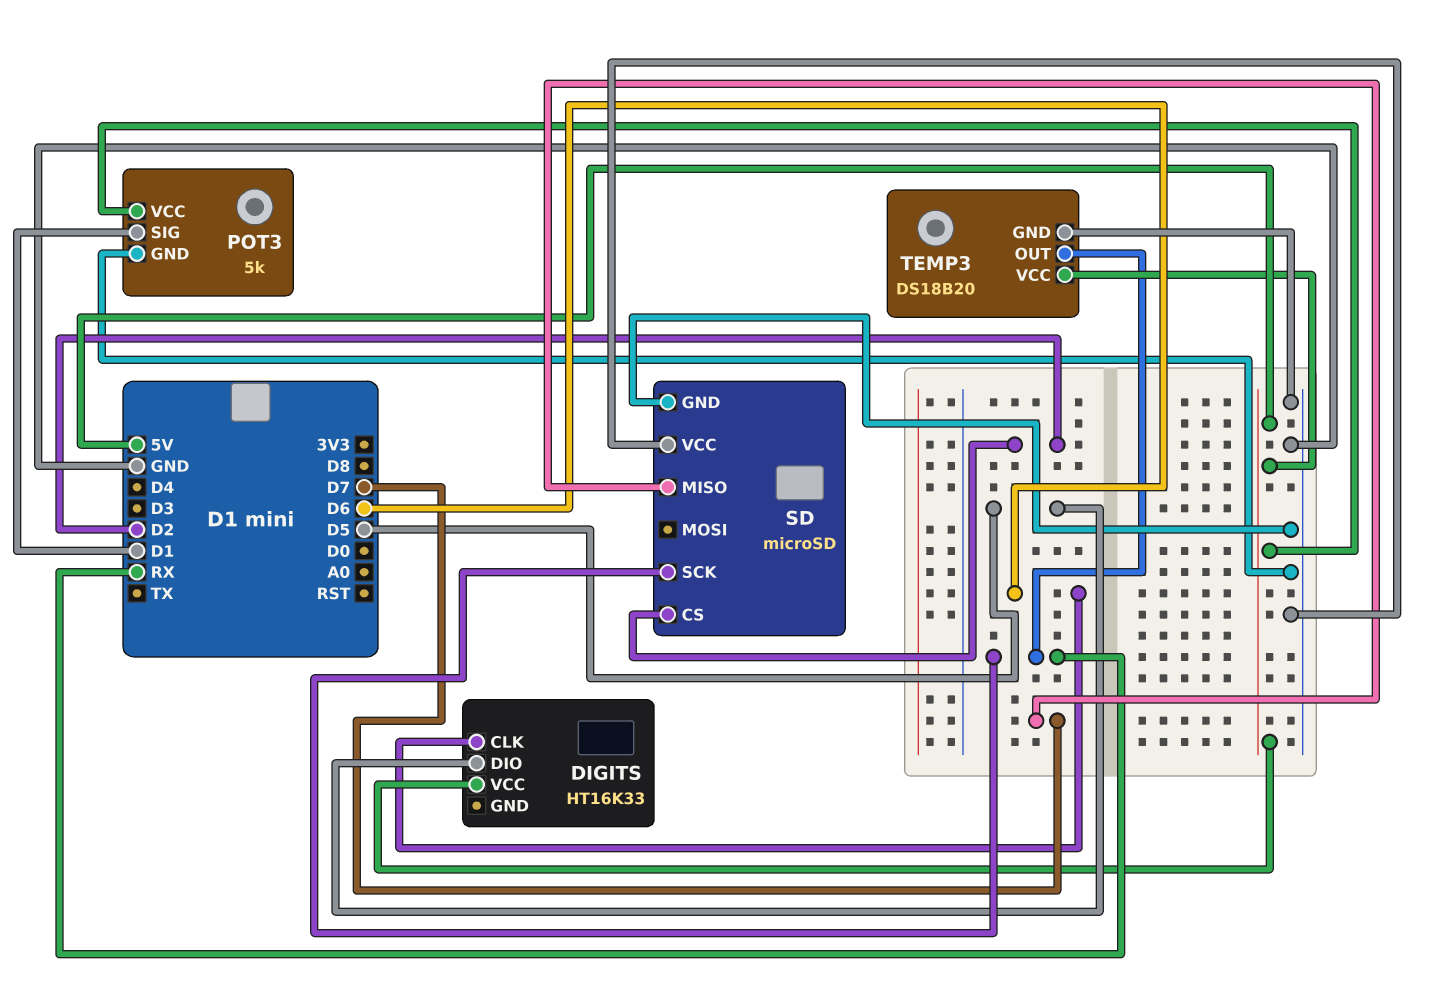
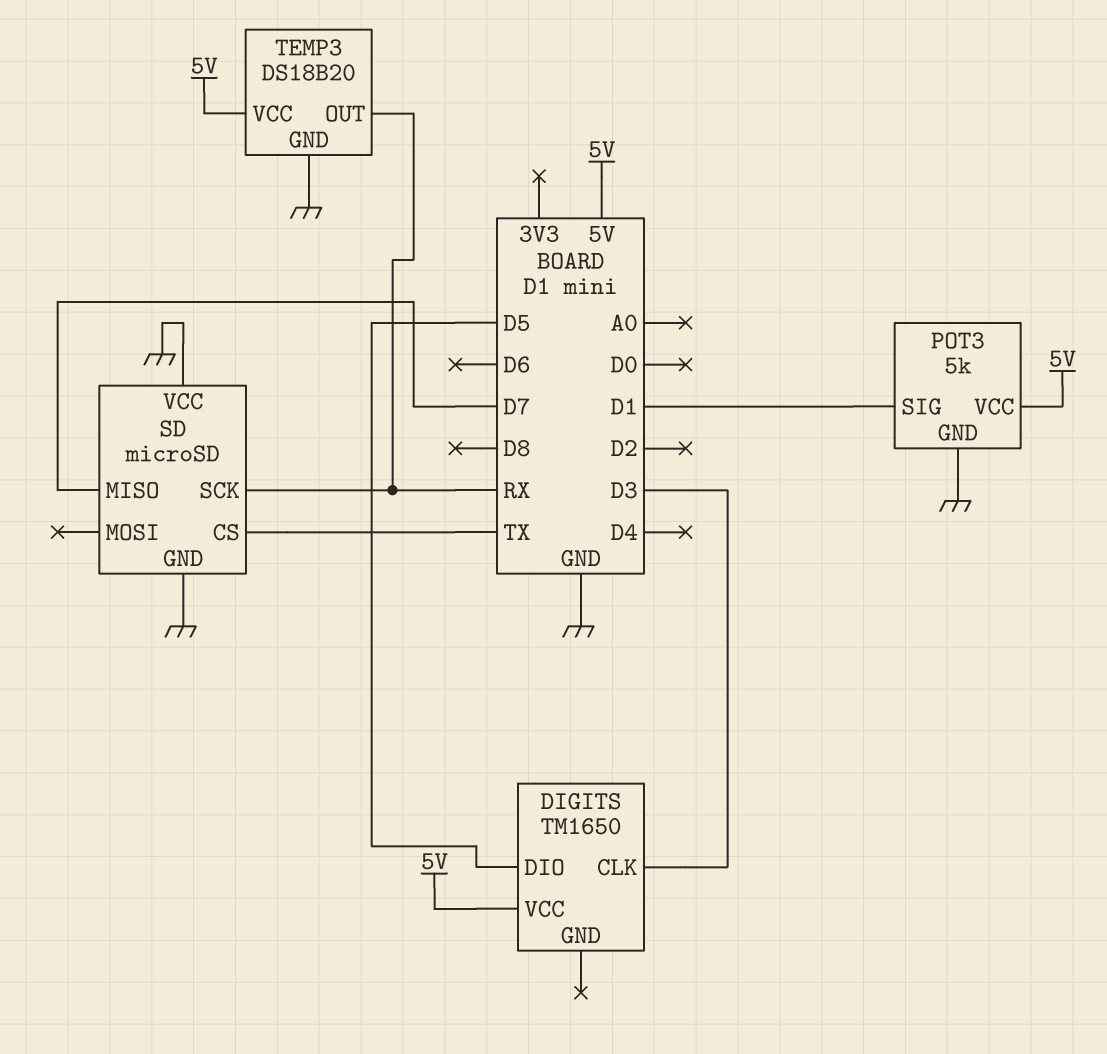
DIGITS: HT16K33 -> TM1650
DIGITS pin CLK: D6 -> D3
SD pin CS: D2 -> TX

